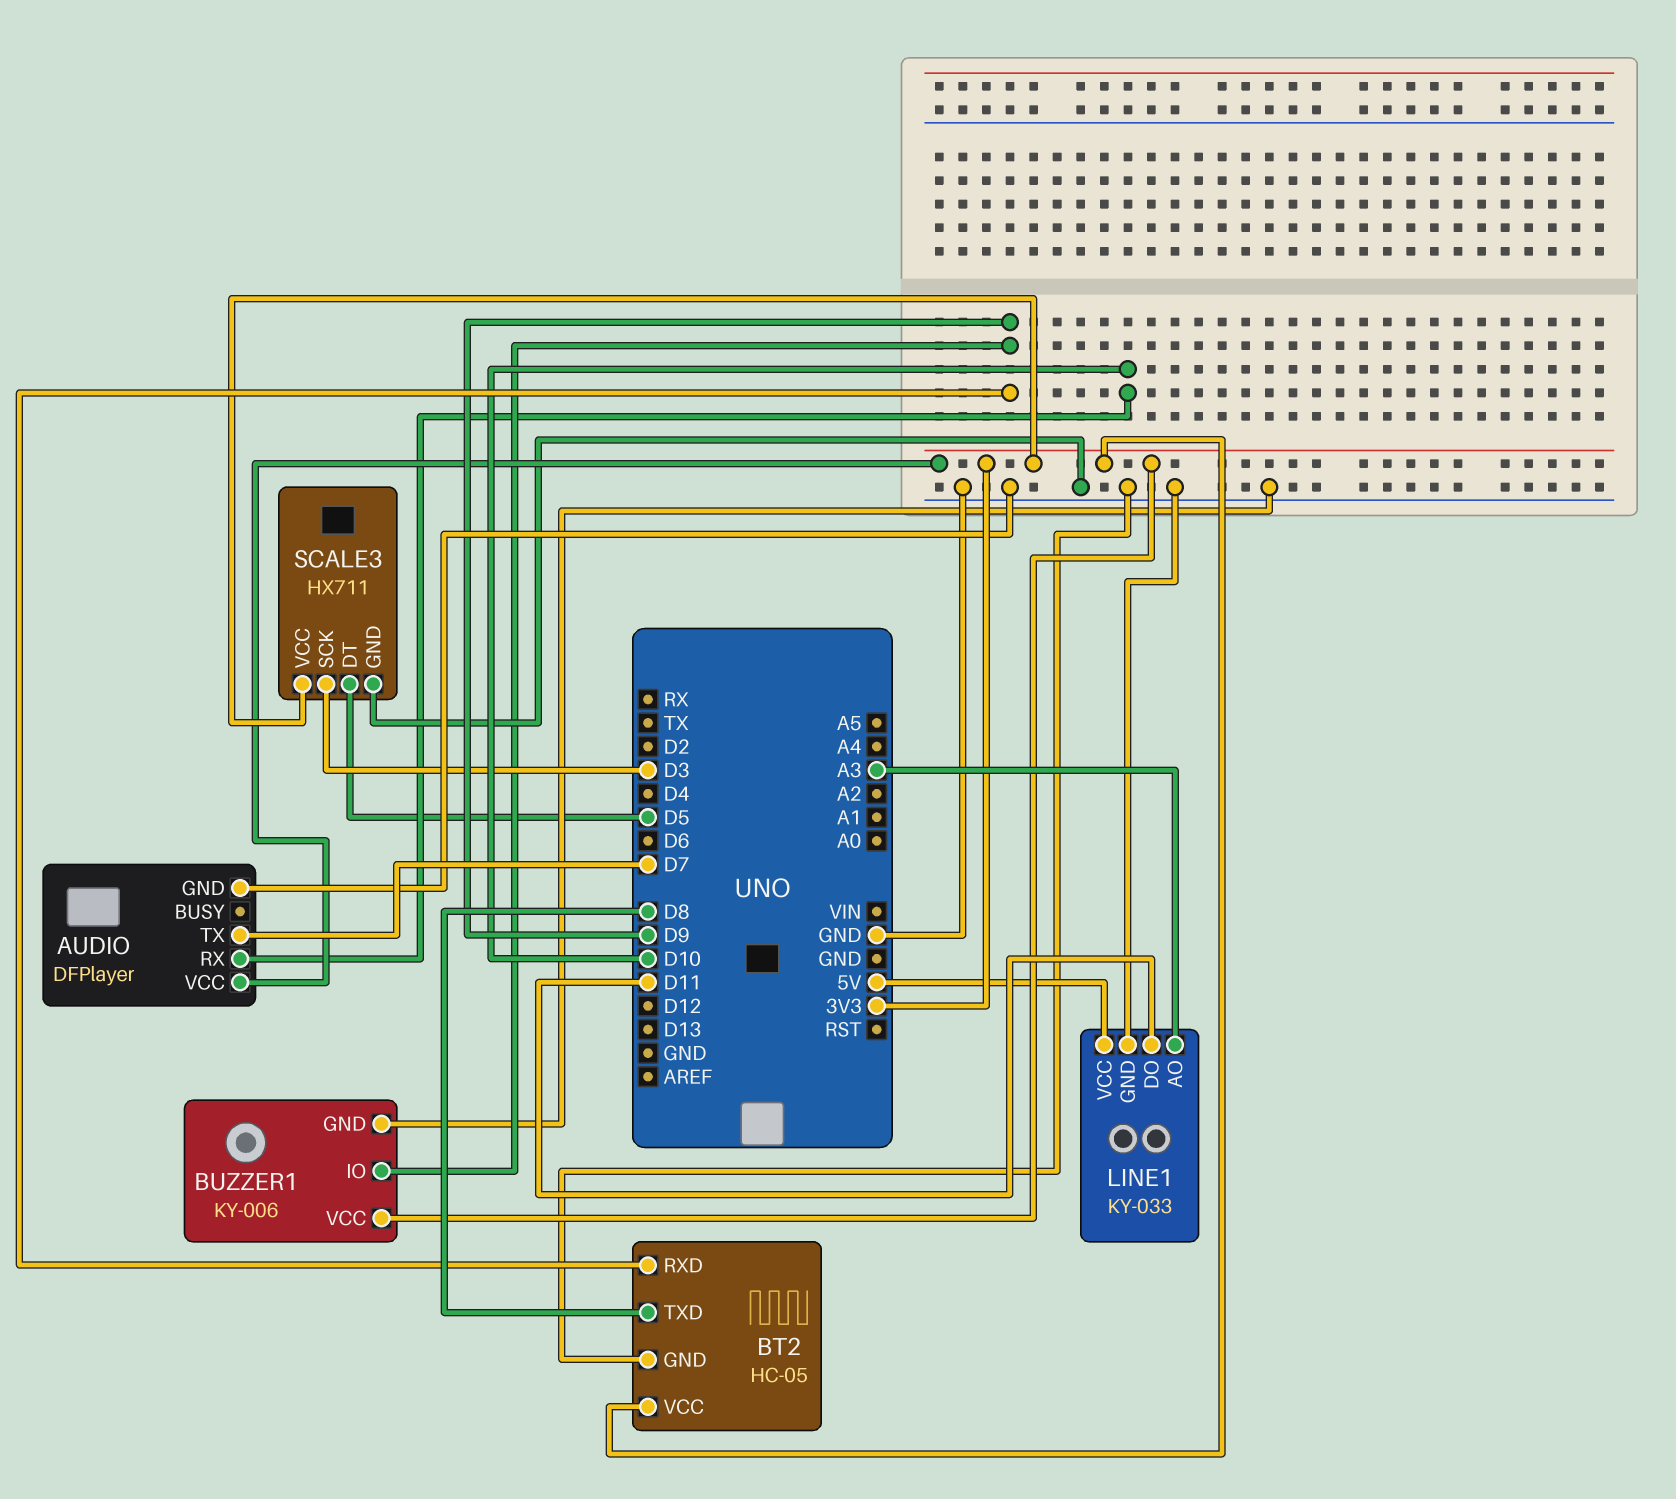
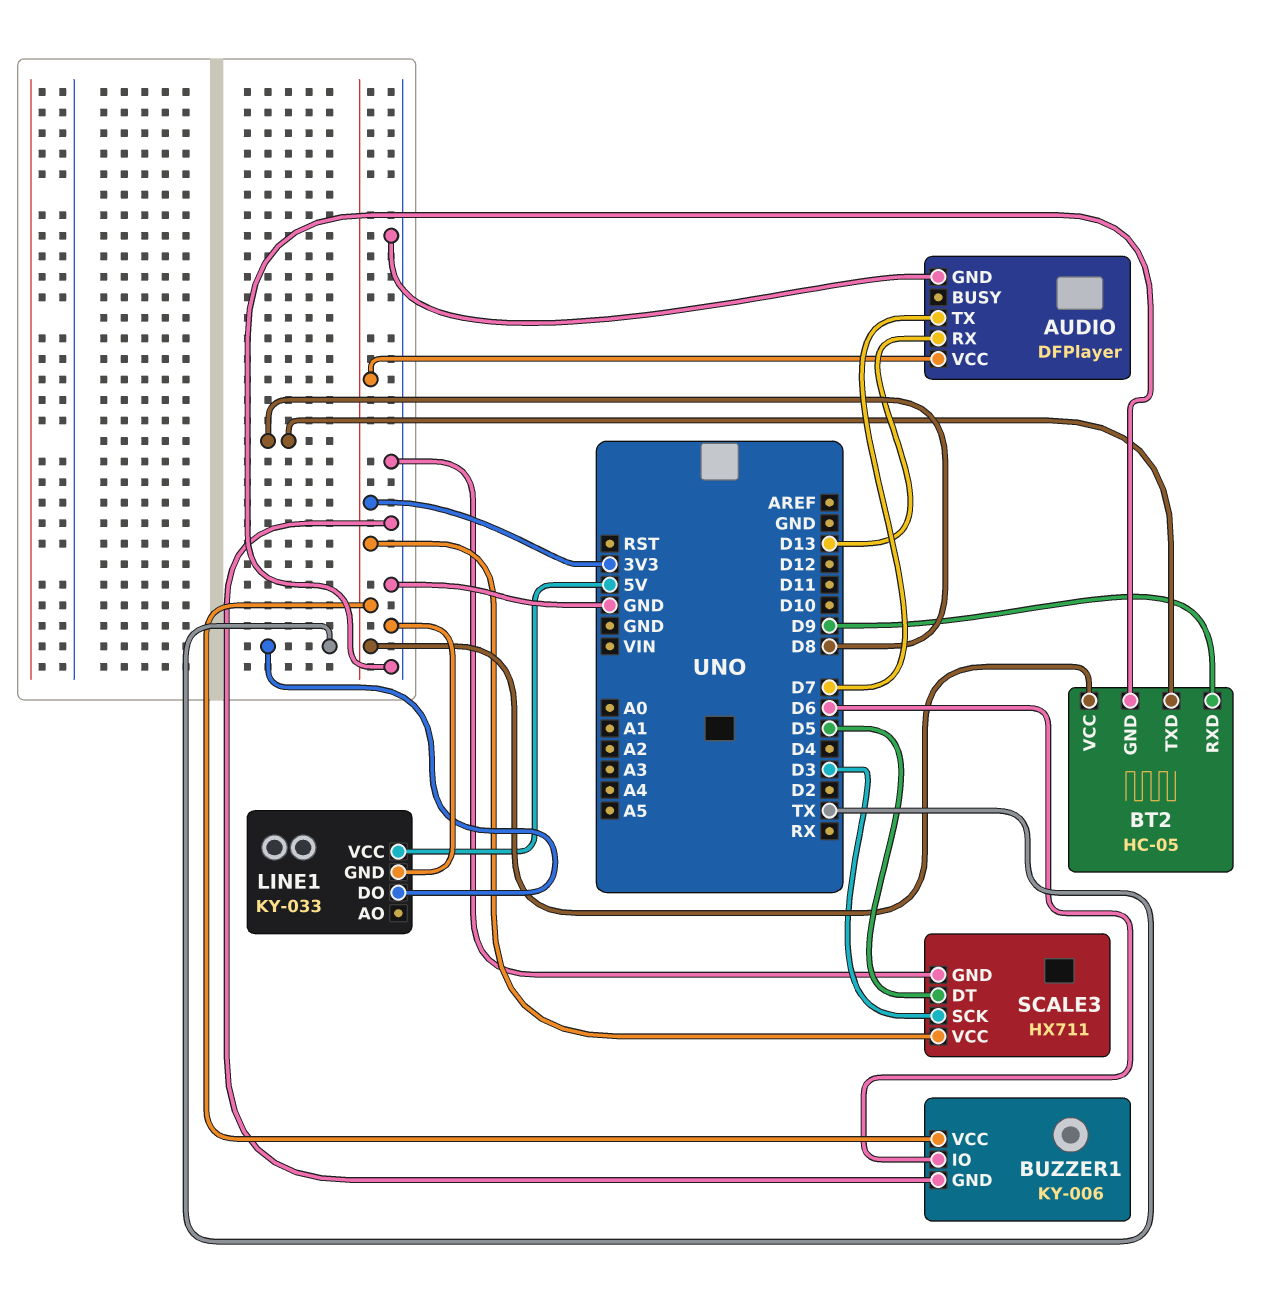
AUDIO pin RX: D10 -> D13
BUZZER1 pin IO: D9 -> D6
LINE1 pin AO: A3 -> none
LINE1 pin DO: D11 -> TX

